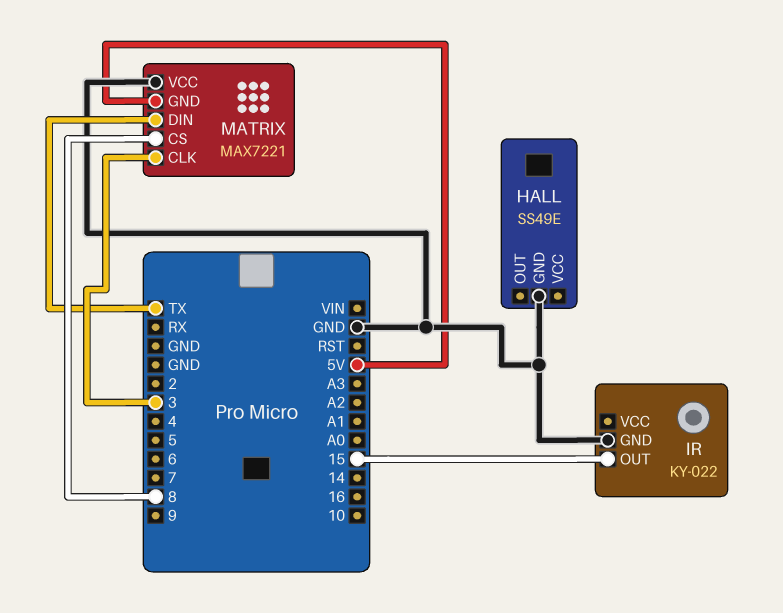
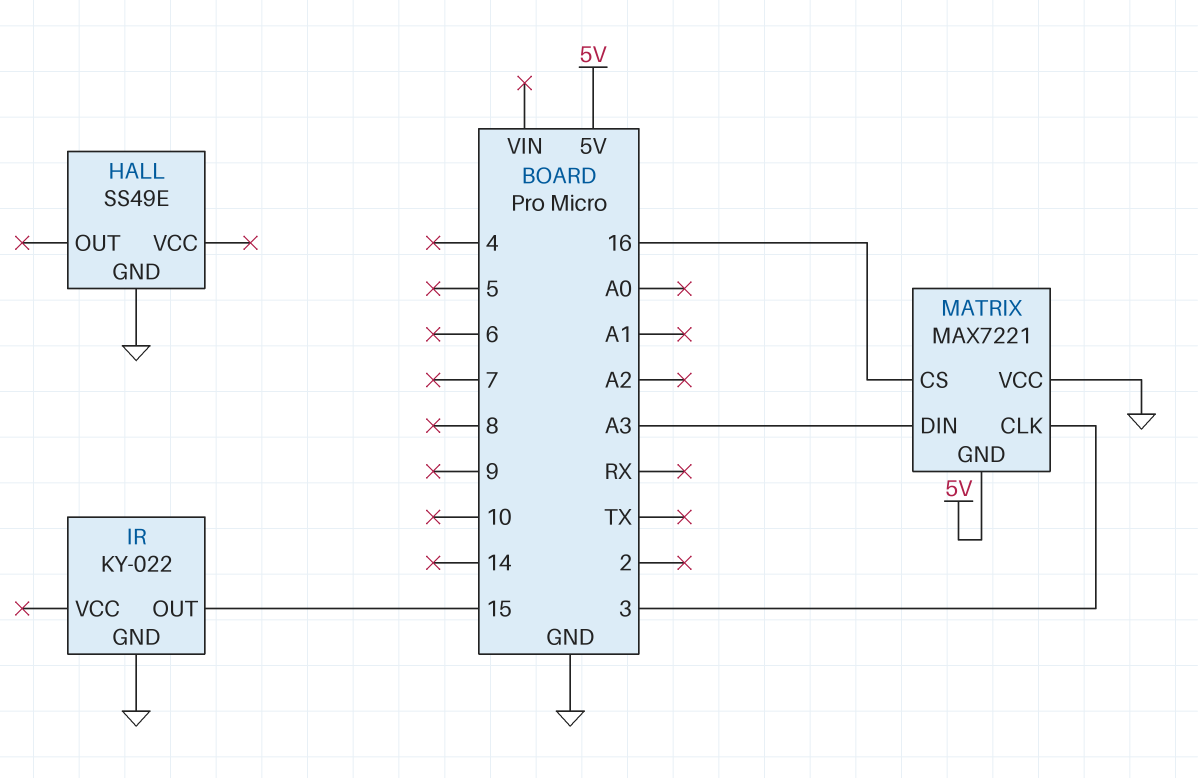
MATRIX pin CS: 8 -> 16
MATRIX pin DIN: TX -> A3

